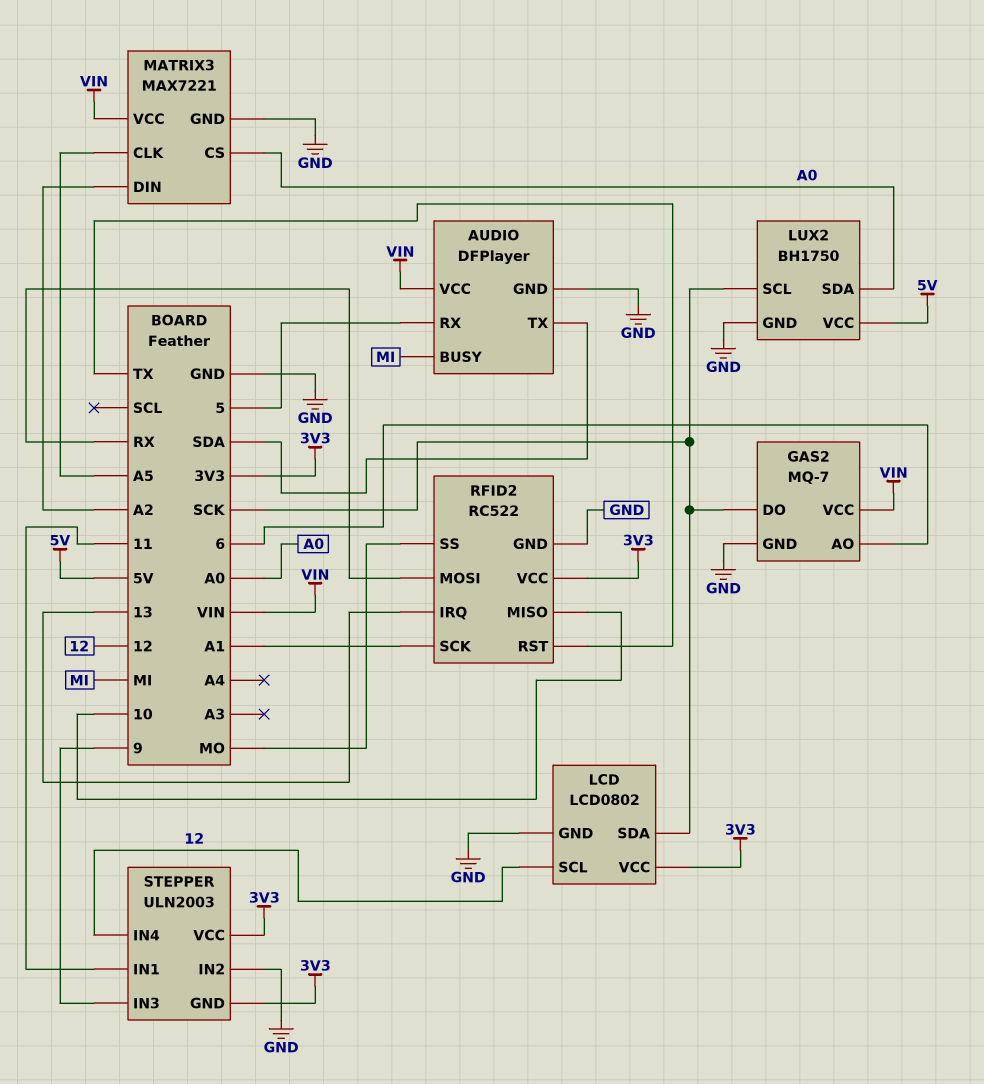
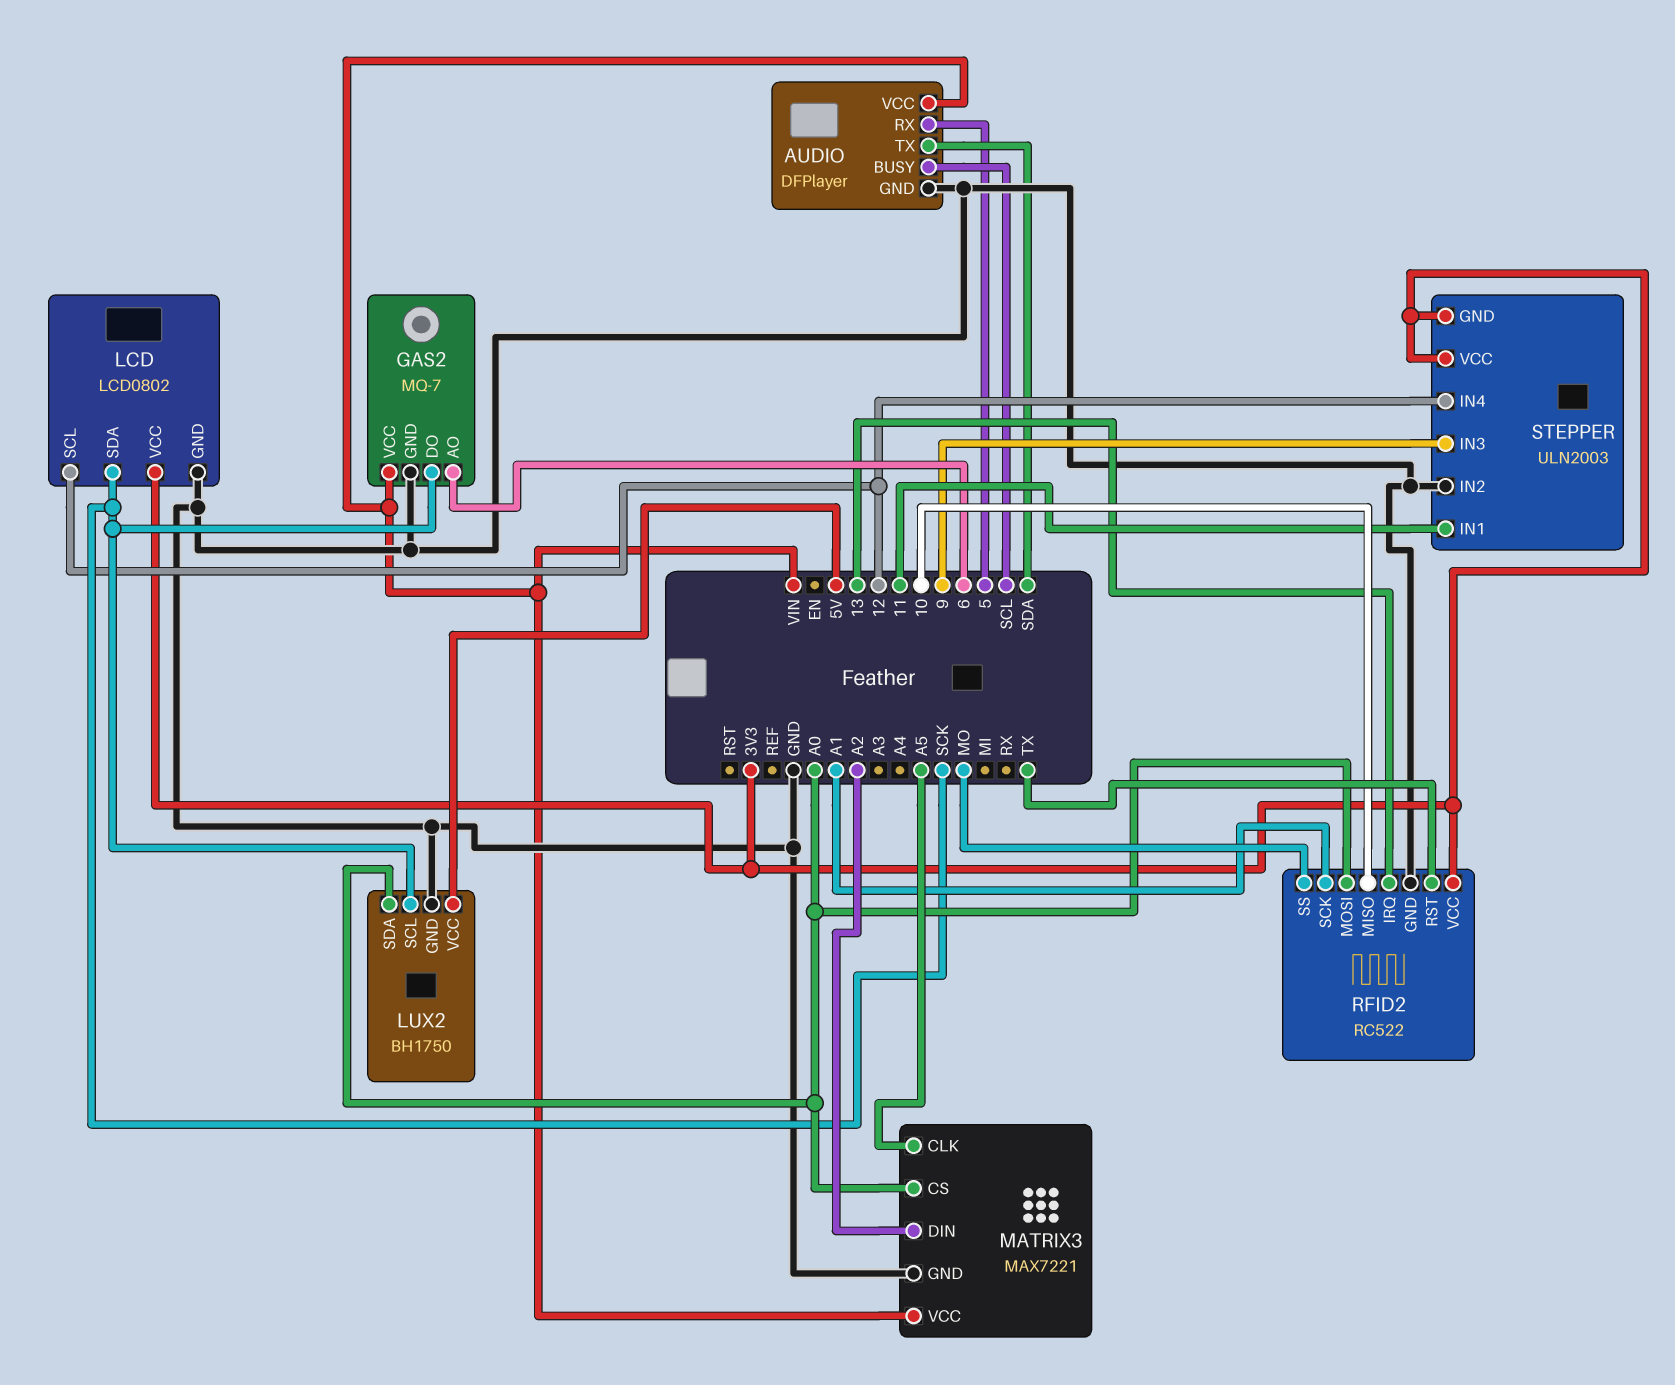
AUDIO pin BUSY: MI -> SCL
RFID2 pin MOSI: RX -> A0

